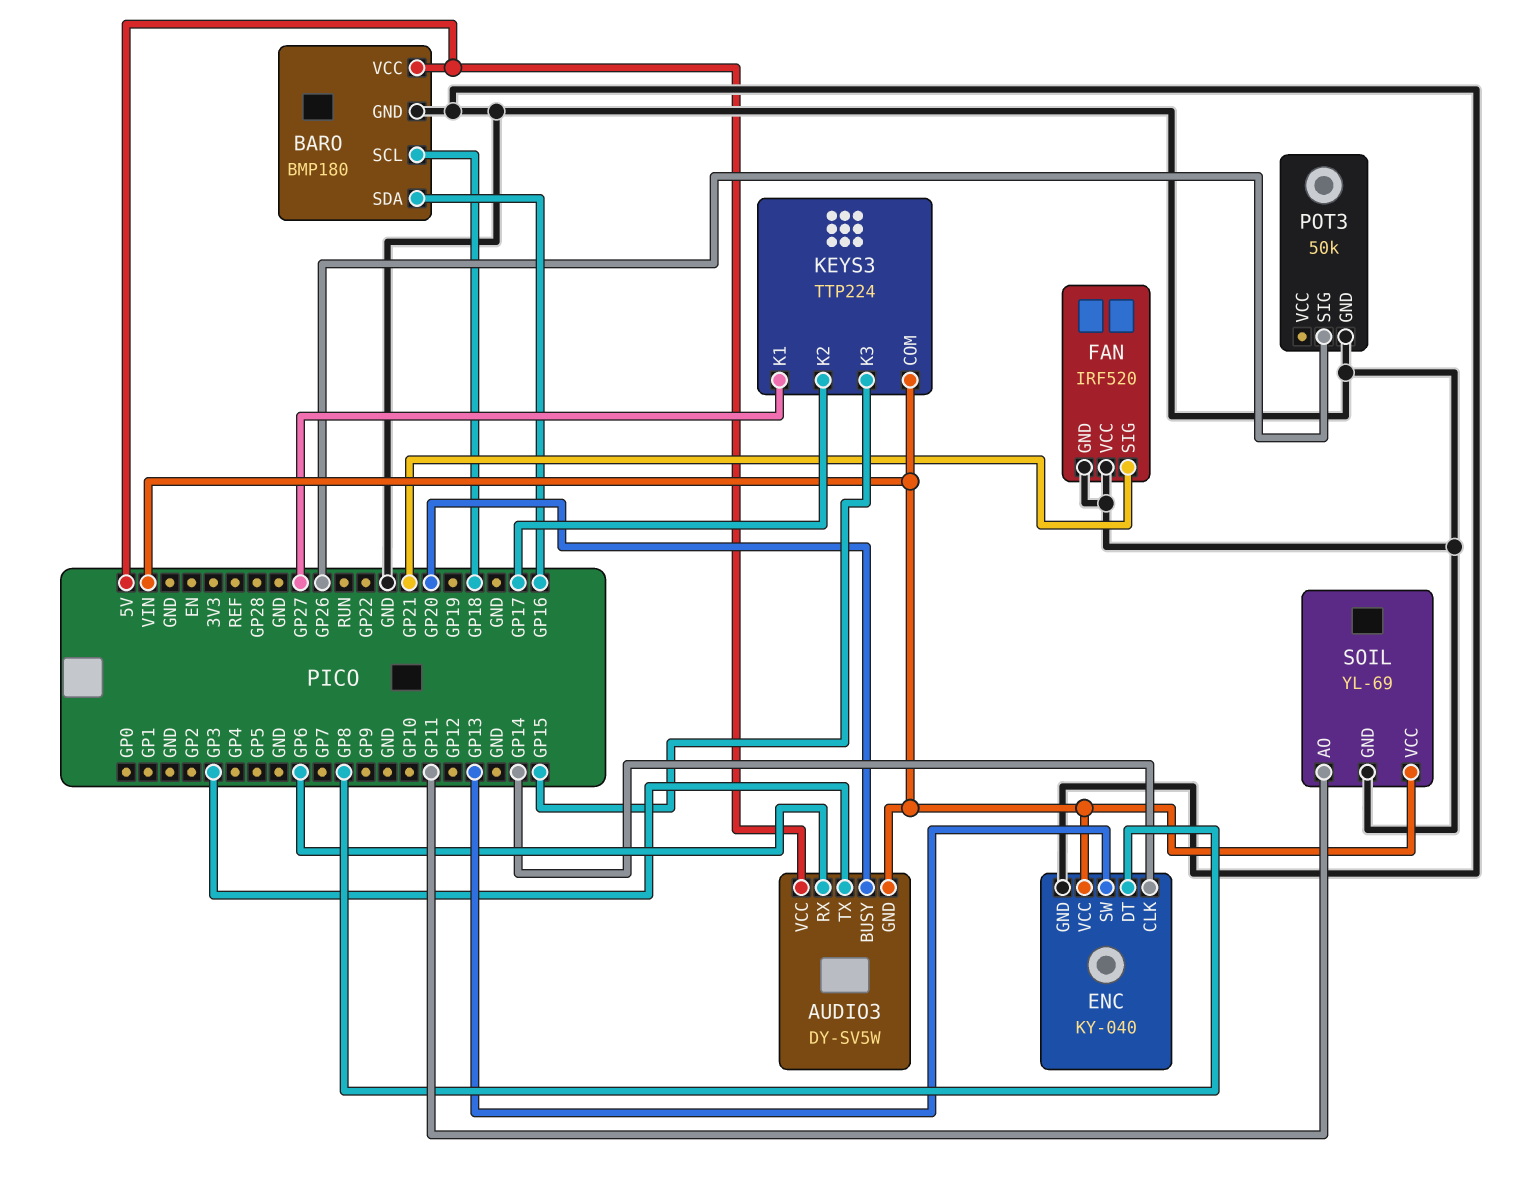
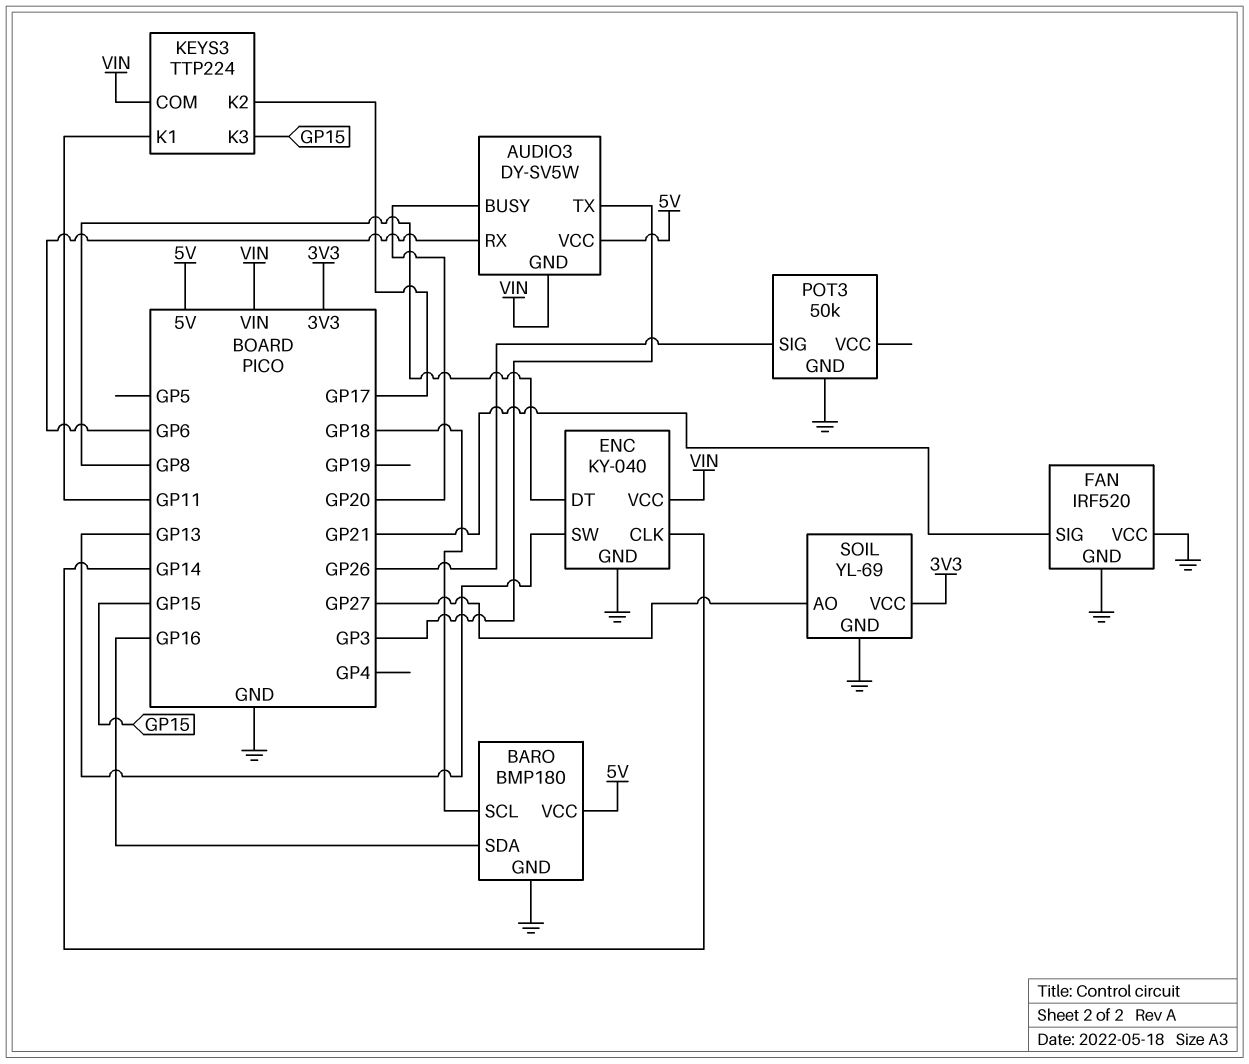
KEYS3 pin K1: GP27 -> GP11
SOIL pin AO: GP11 -> GP27
SOIL pin VCC: VIN -> 3V3

